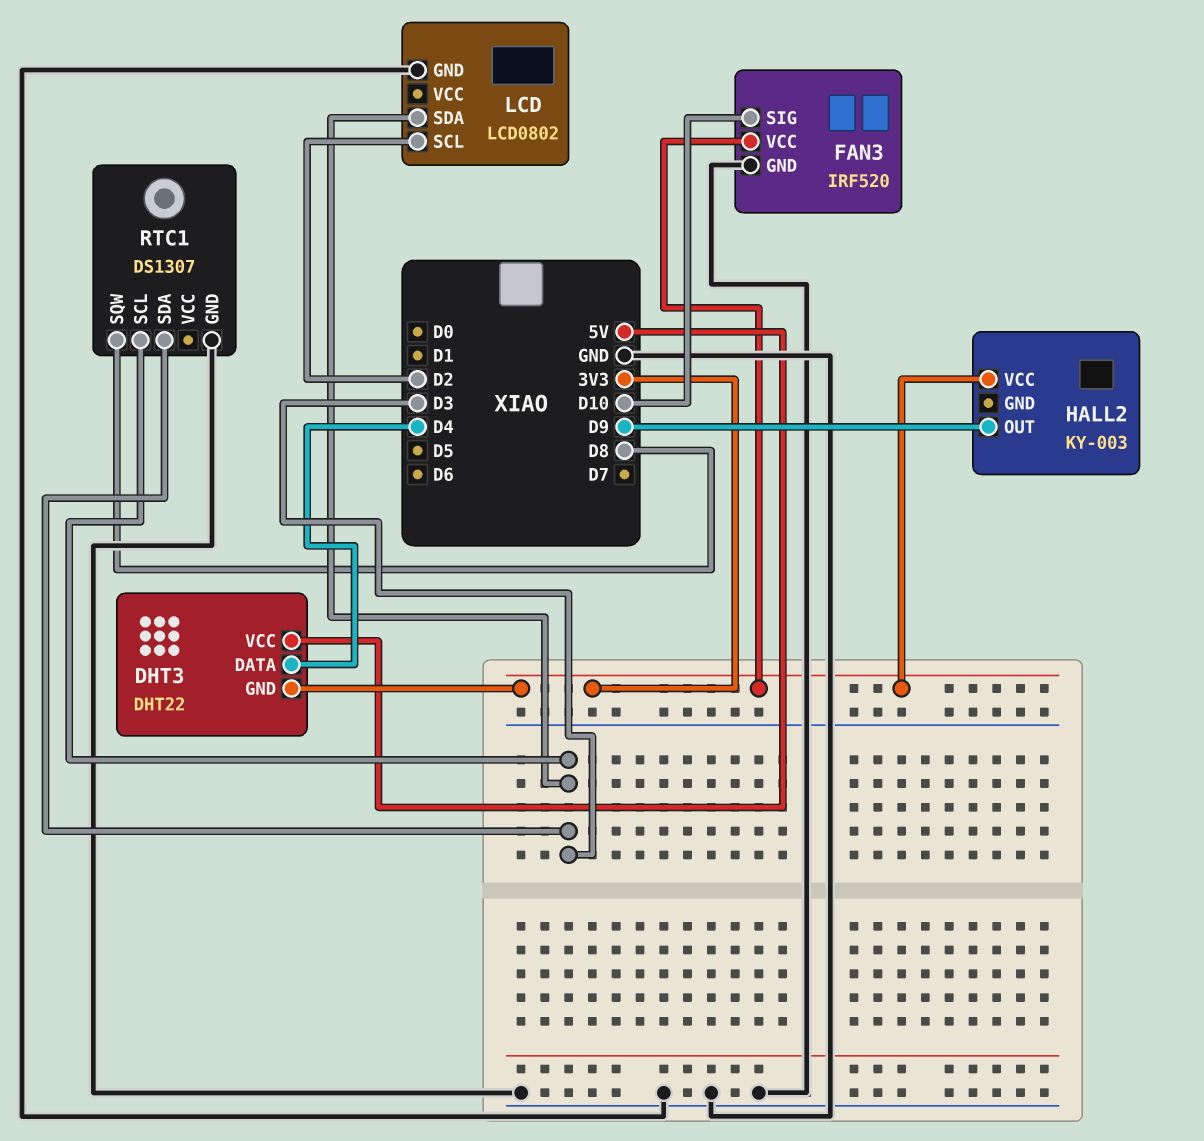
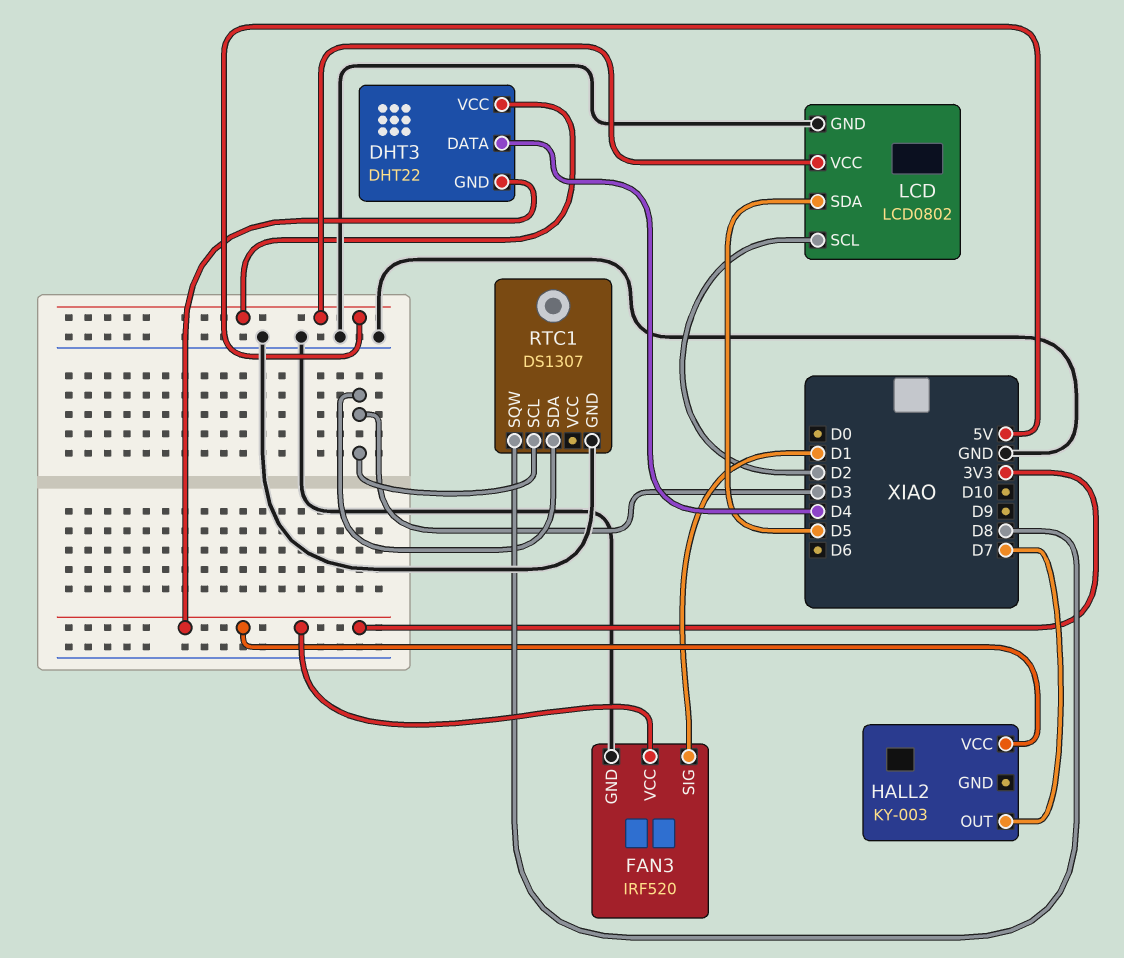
FAN3 pin SIG: D10 -> D1
HALL2 pin OUT: D9 -> D7
LCD pin SDA: D3 -> D5
LCD pin VCC: none -> 5V

